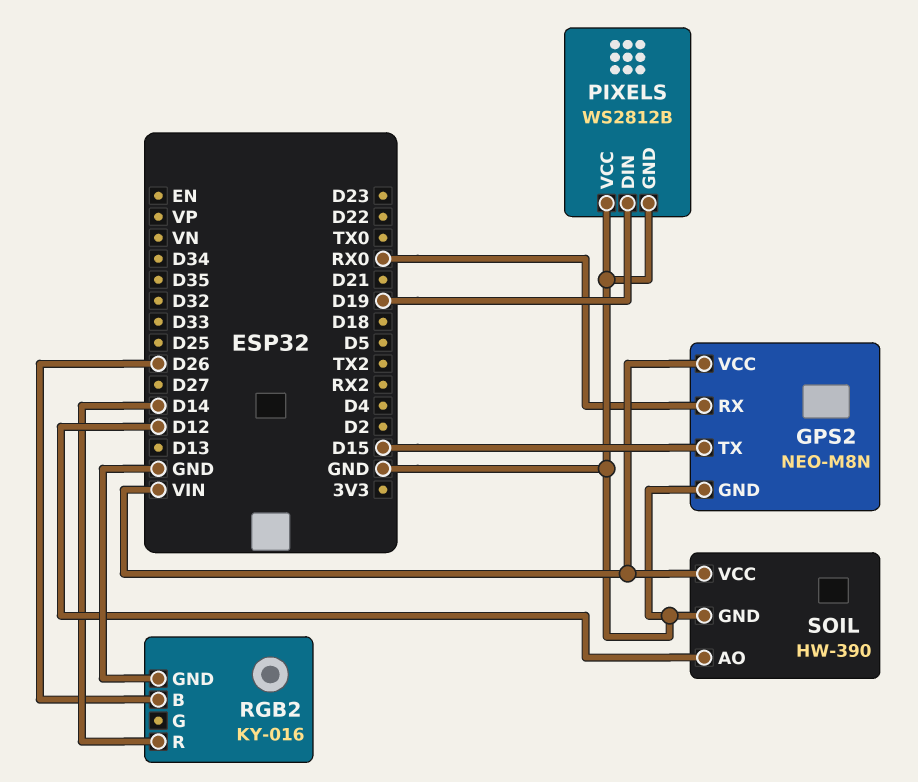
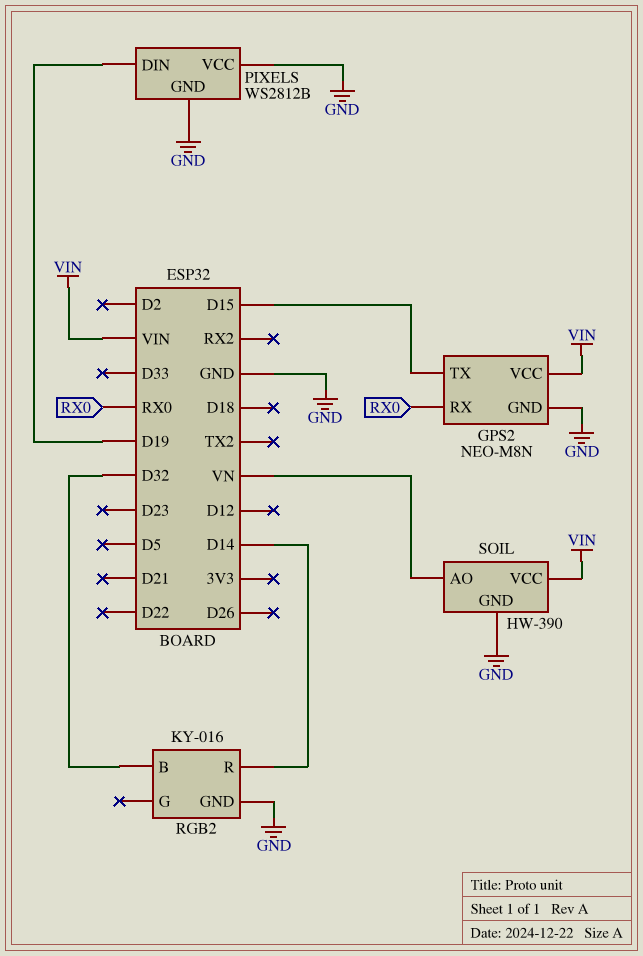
RGB2 pin B: D26 -> D32
SOIL pin AO: D12 -> VN

